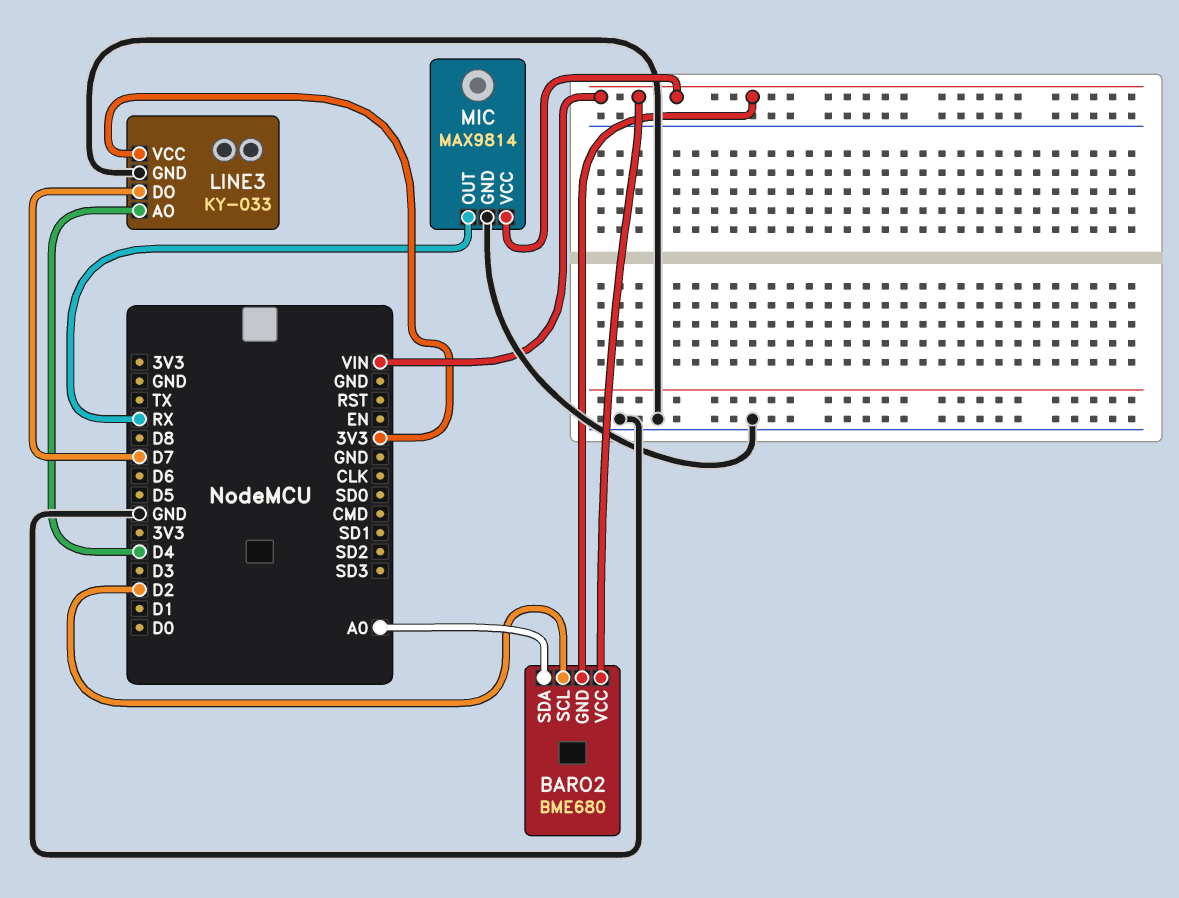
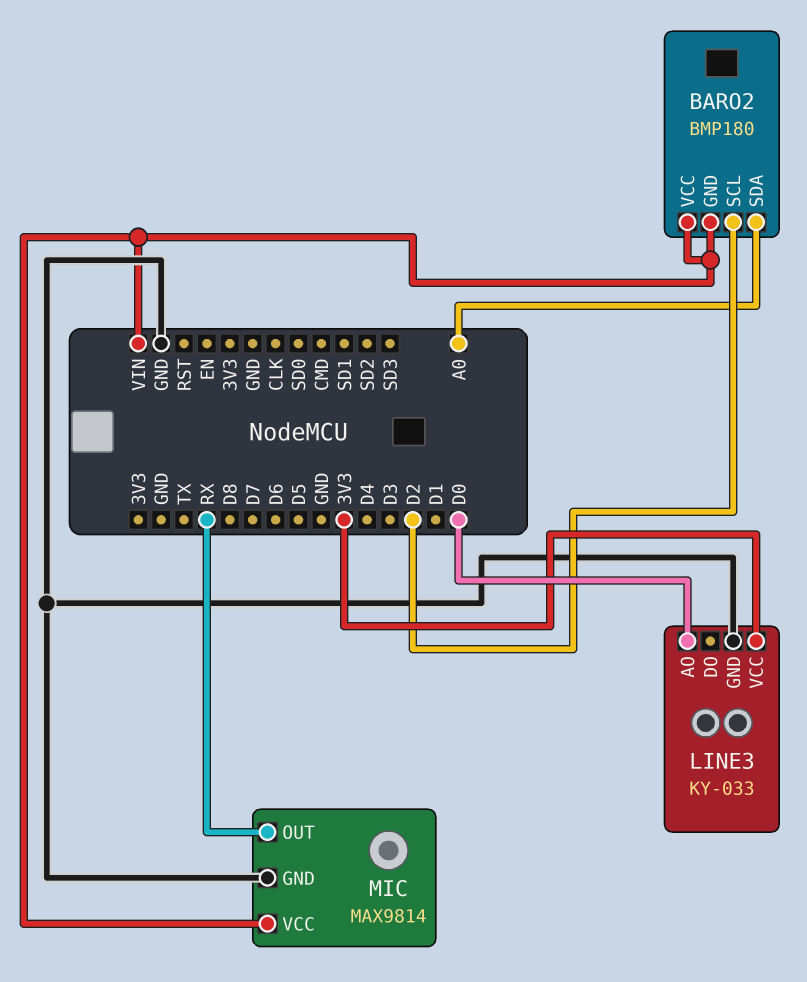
BARO2: BME680 -> BMP180
LINE3 pin AO: D4 -> D0
LINE3 pin DO: D7 -> none

